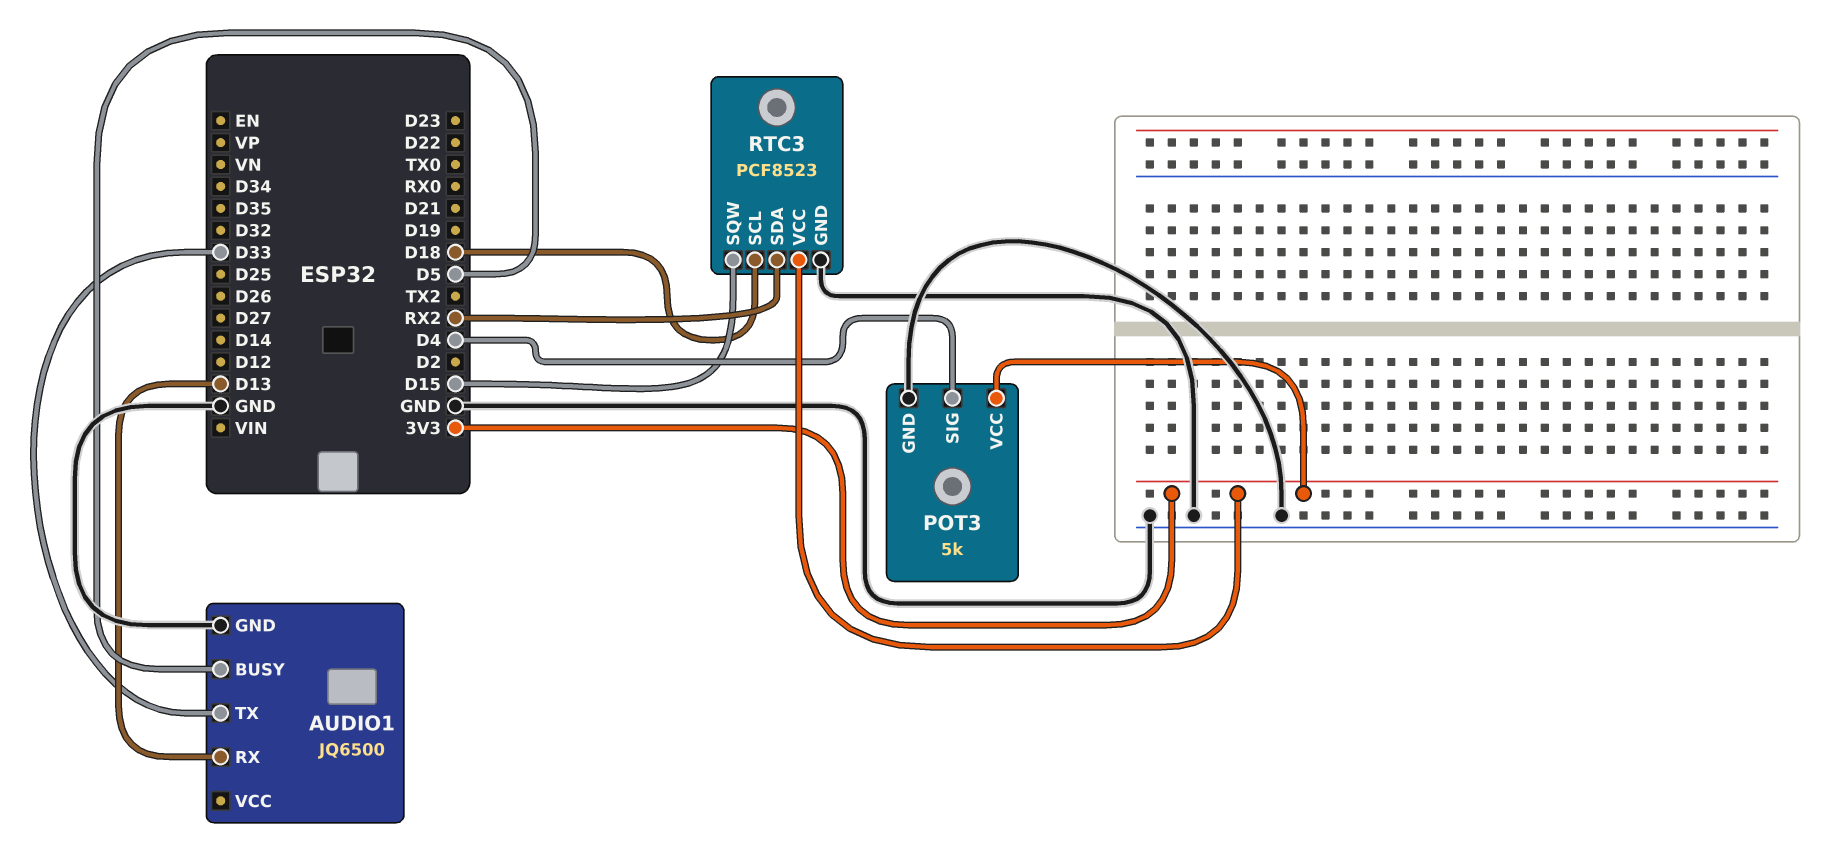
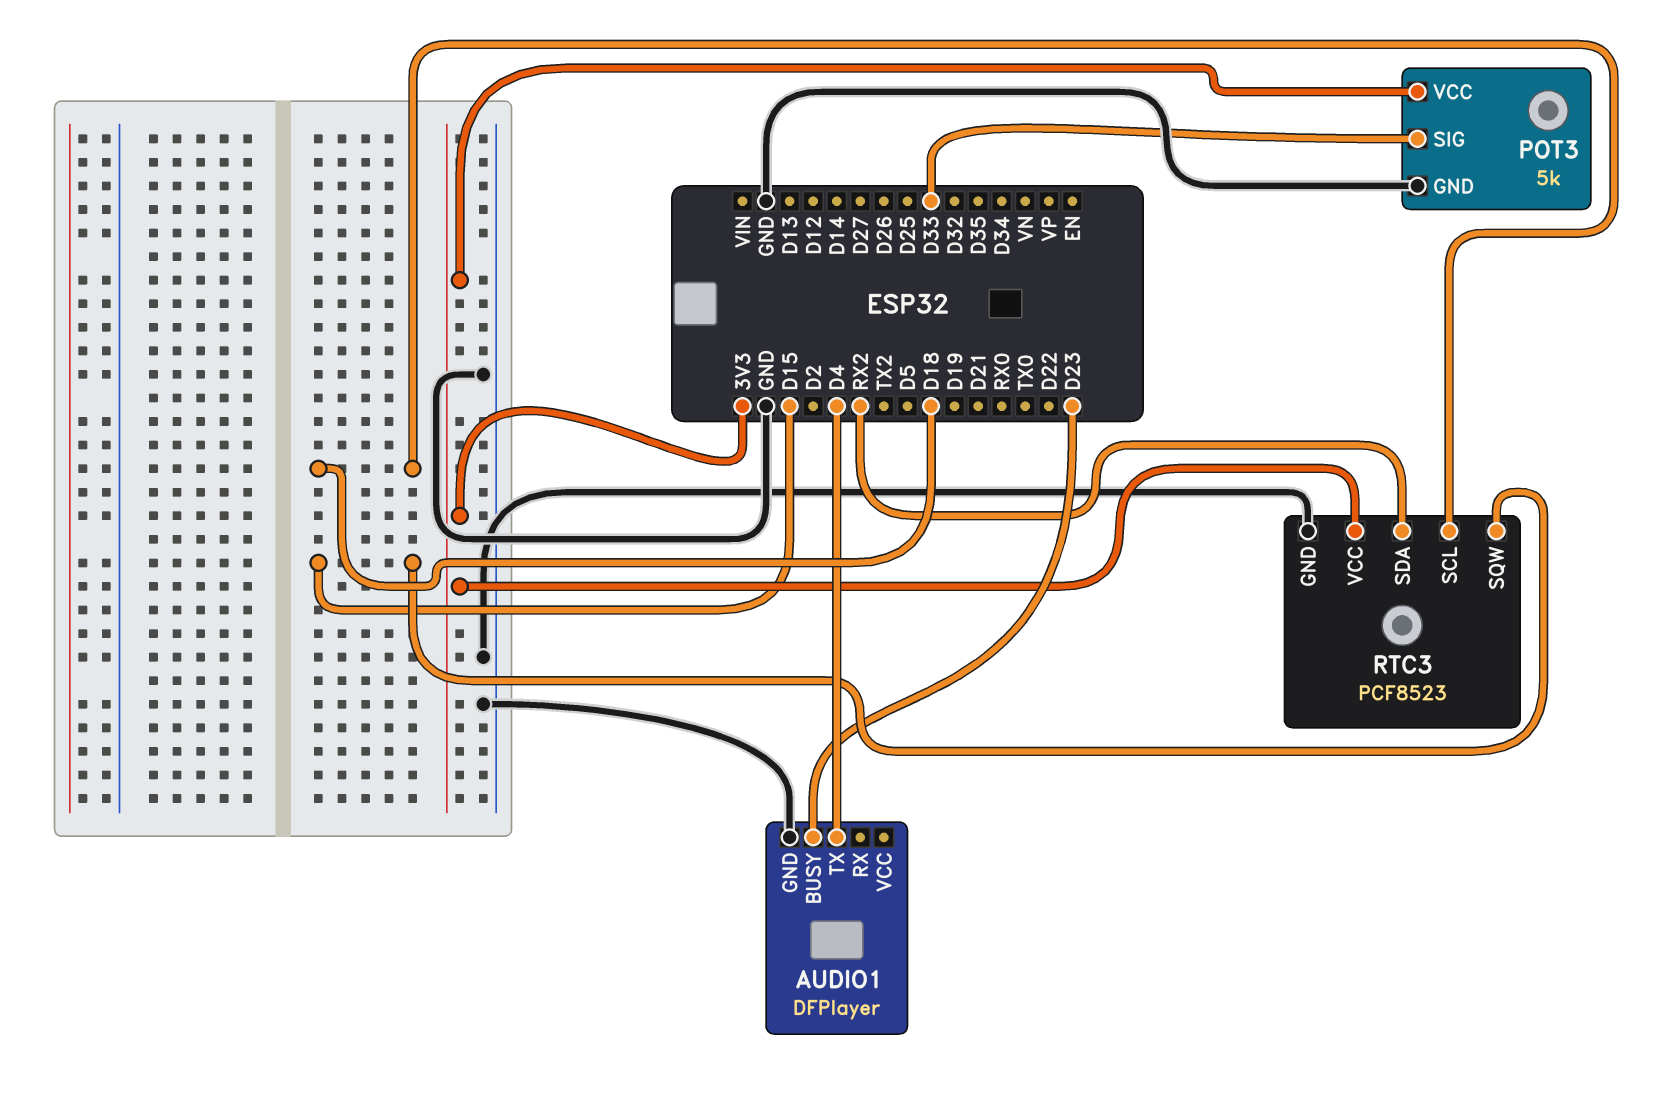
AUDIO1: JQ6500 -> DFPlayer
AUDIO1 pin BUSY: D5 -> D23
AUDIO1 pin RX: D13 -> none
AUDIO1 pin TX: D33 -> D4
POT3 pin SIG: D4 -> D33

